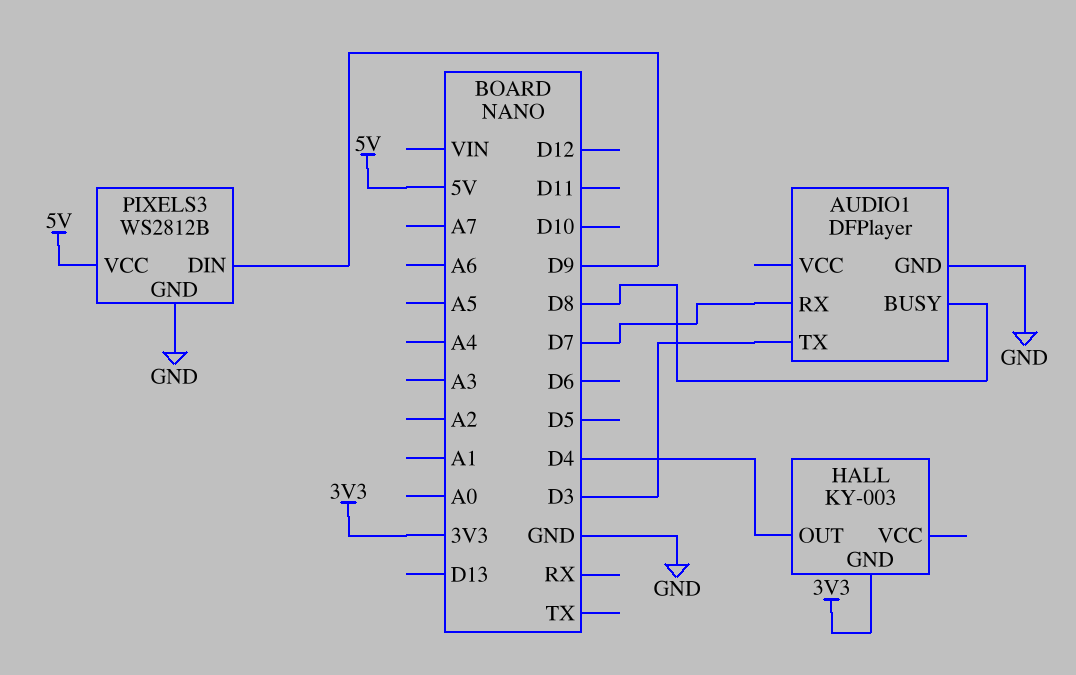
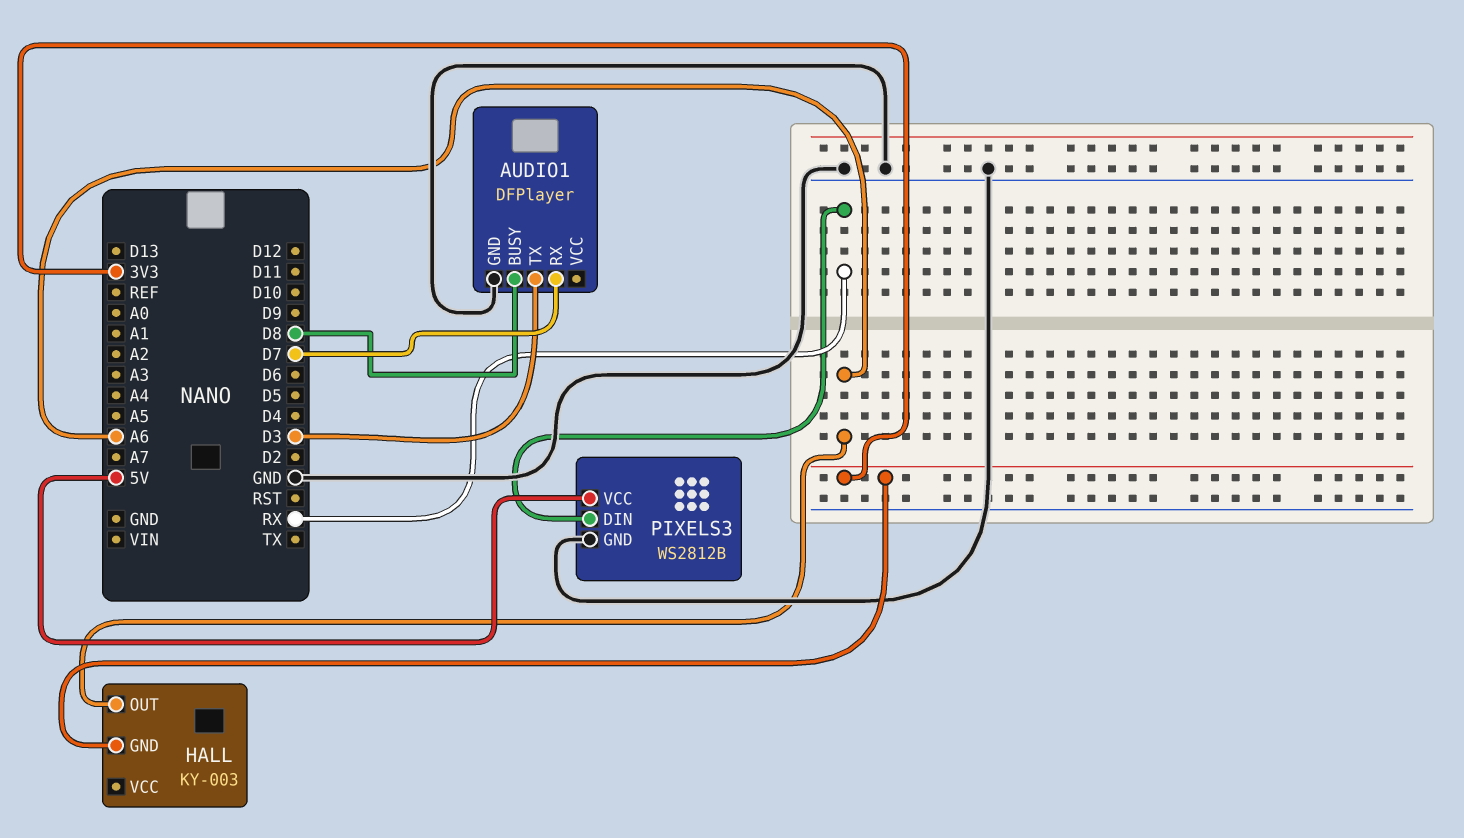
HALL pin OUT: D4 -> A6
PIXELS3 pin DIN: D9 -> RX

